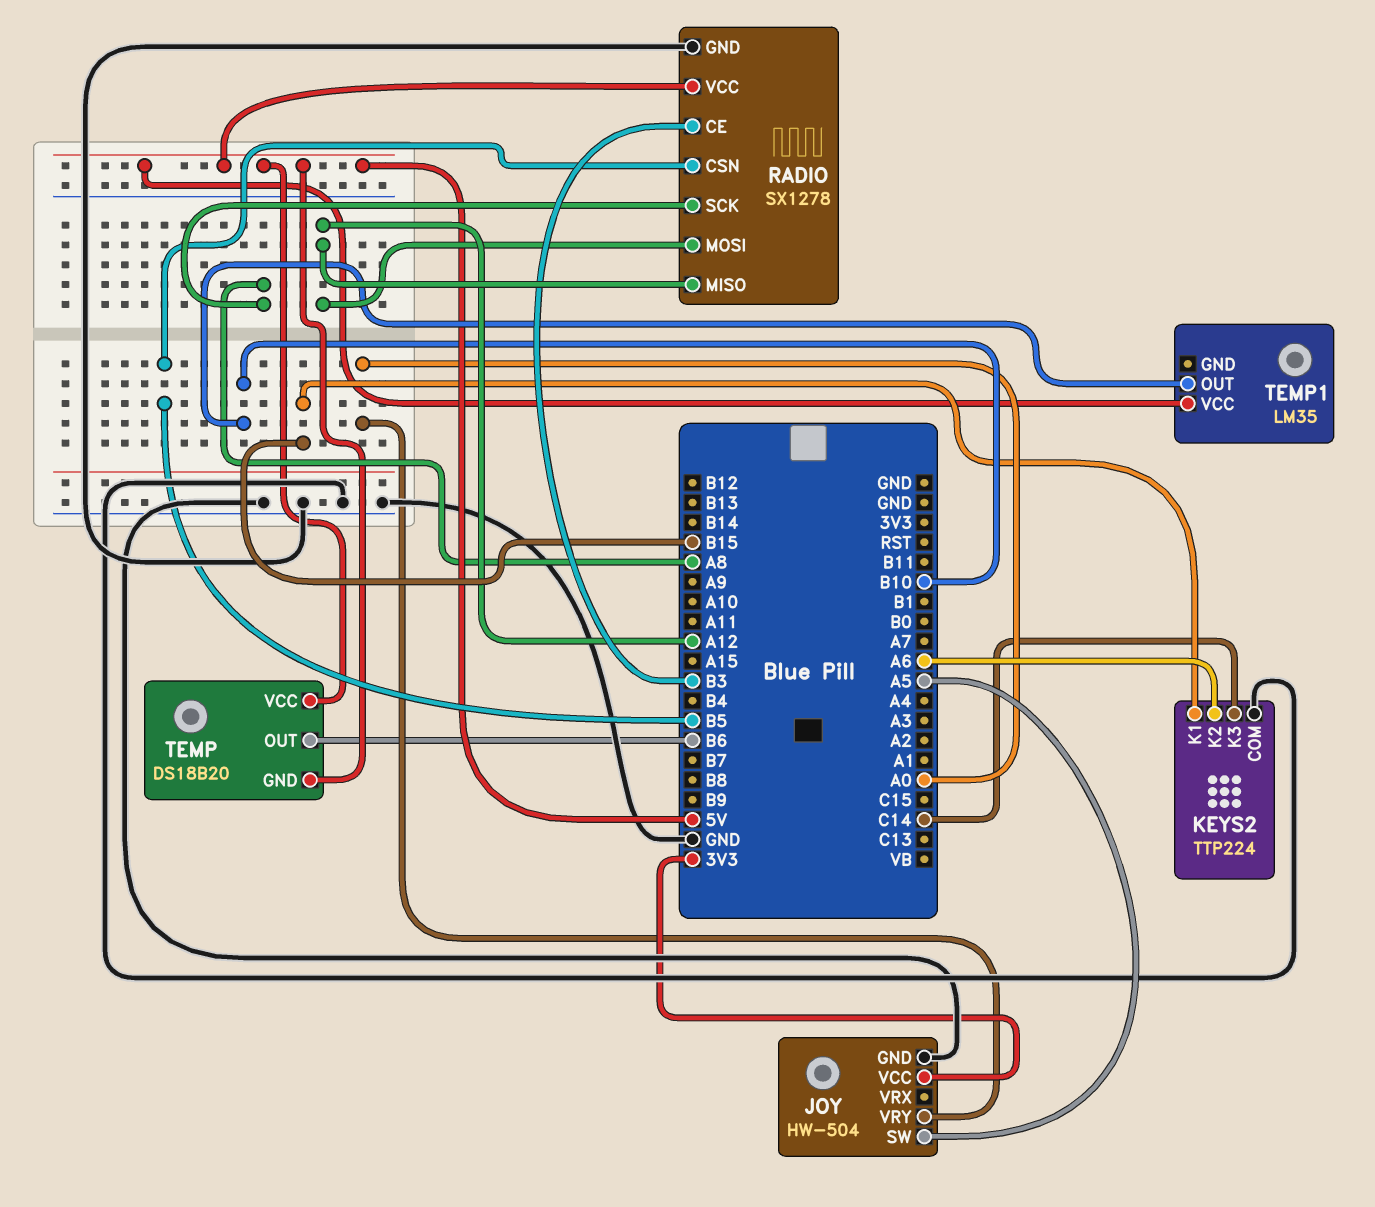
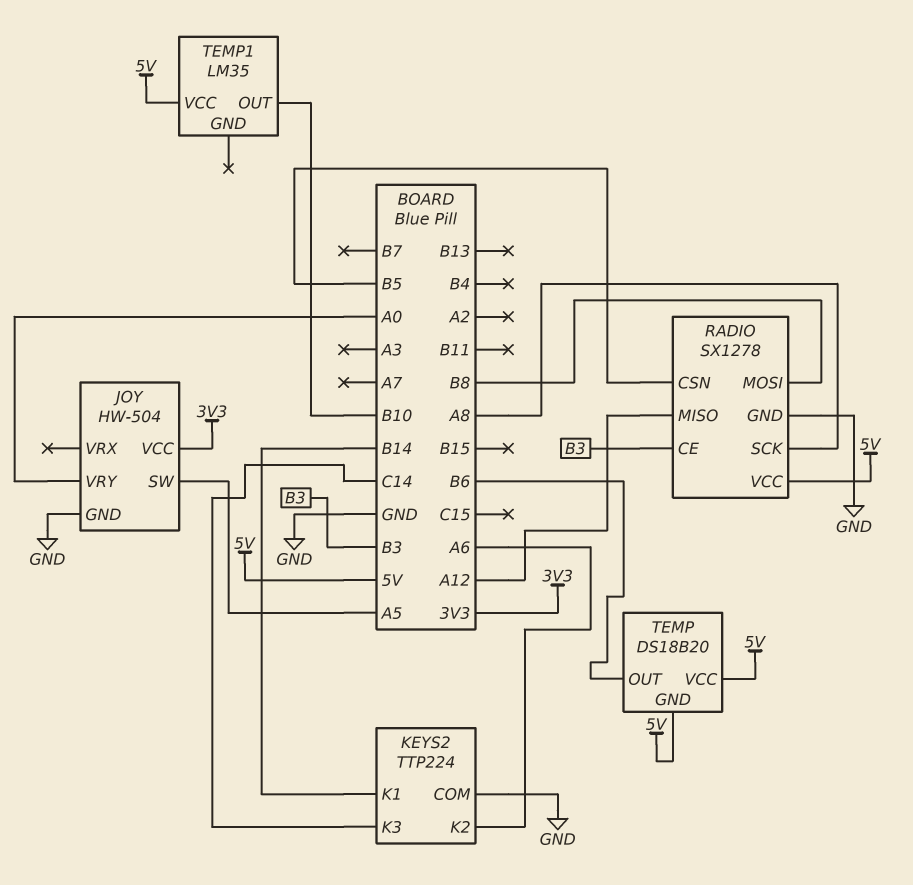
KEYS2 pin K1: B15 -> B14
RADIO pin MOSI: A12 -> B8

